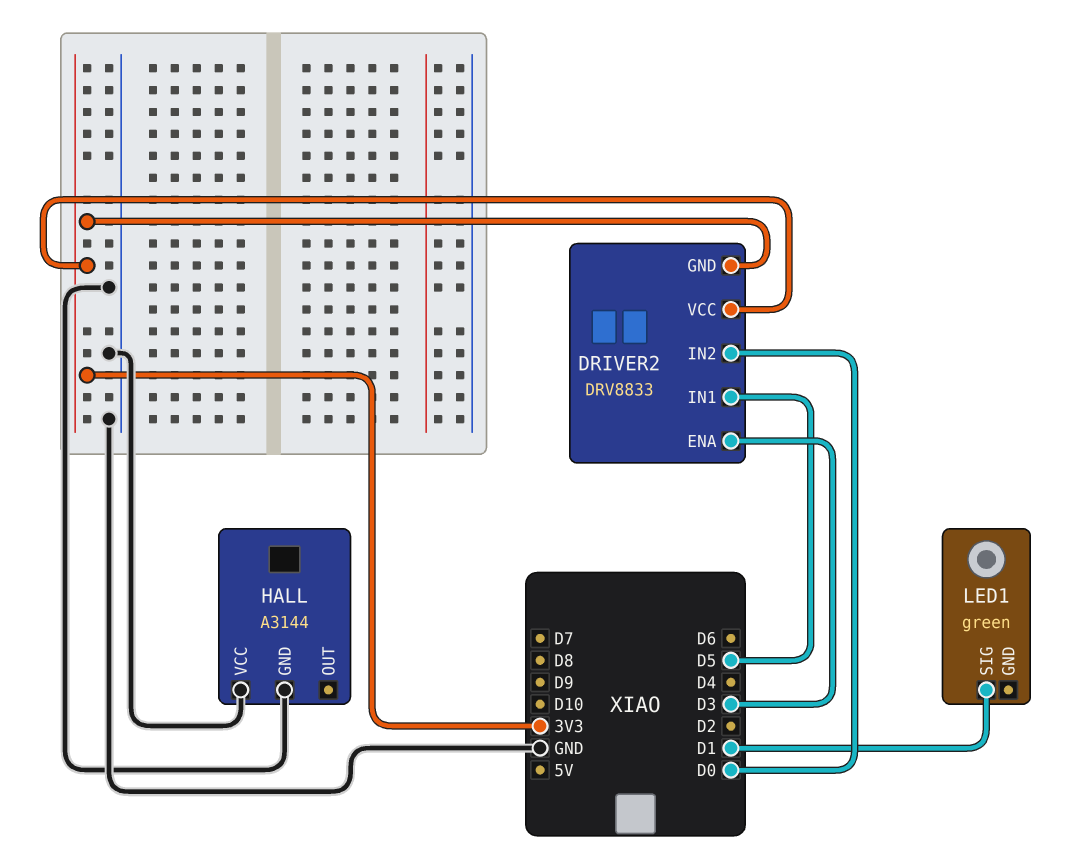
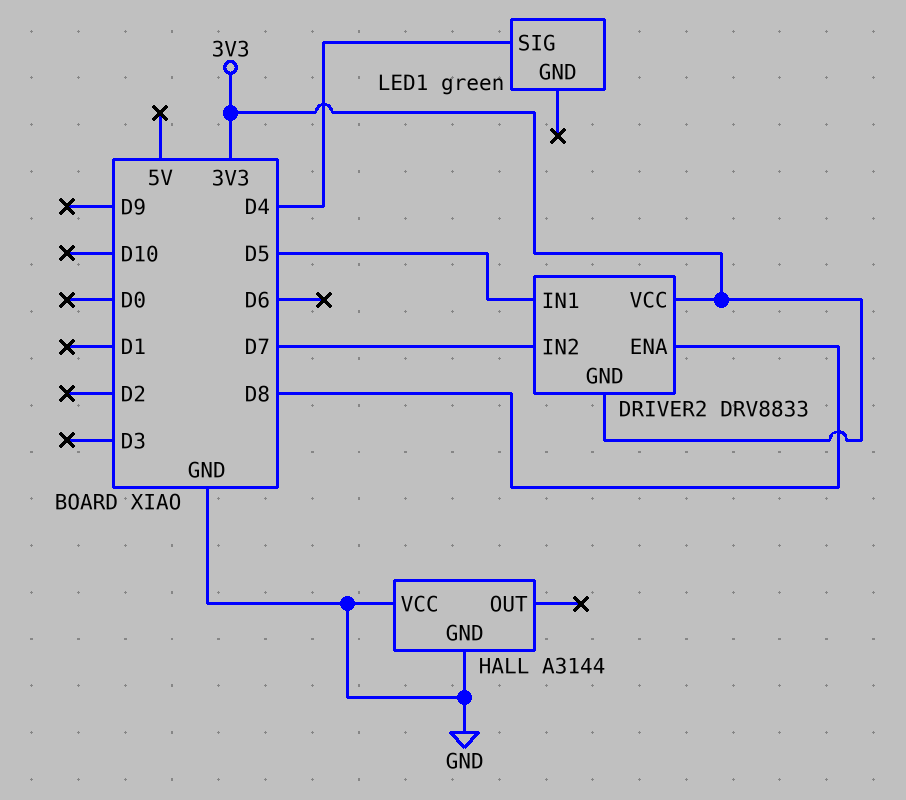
DRIVER2 pin ENA: D3 -> D8
DRIVER2 pin IN2: D0 -> D7
LED1 pin SIG: D1 -> D4

